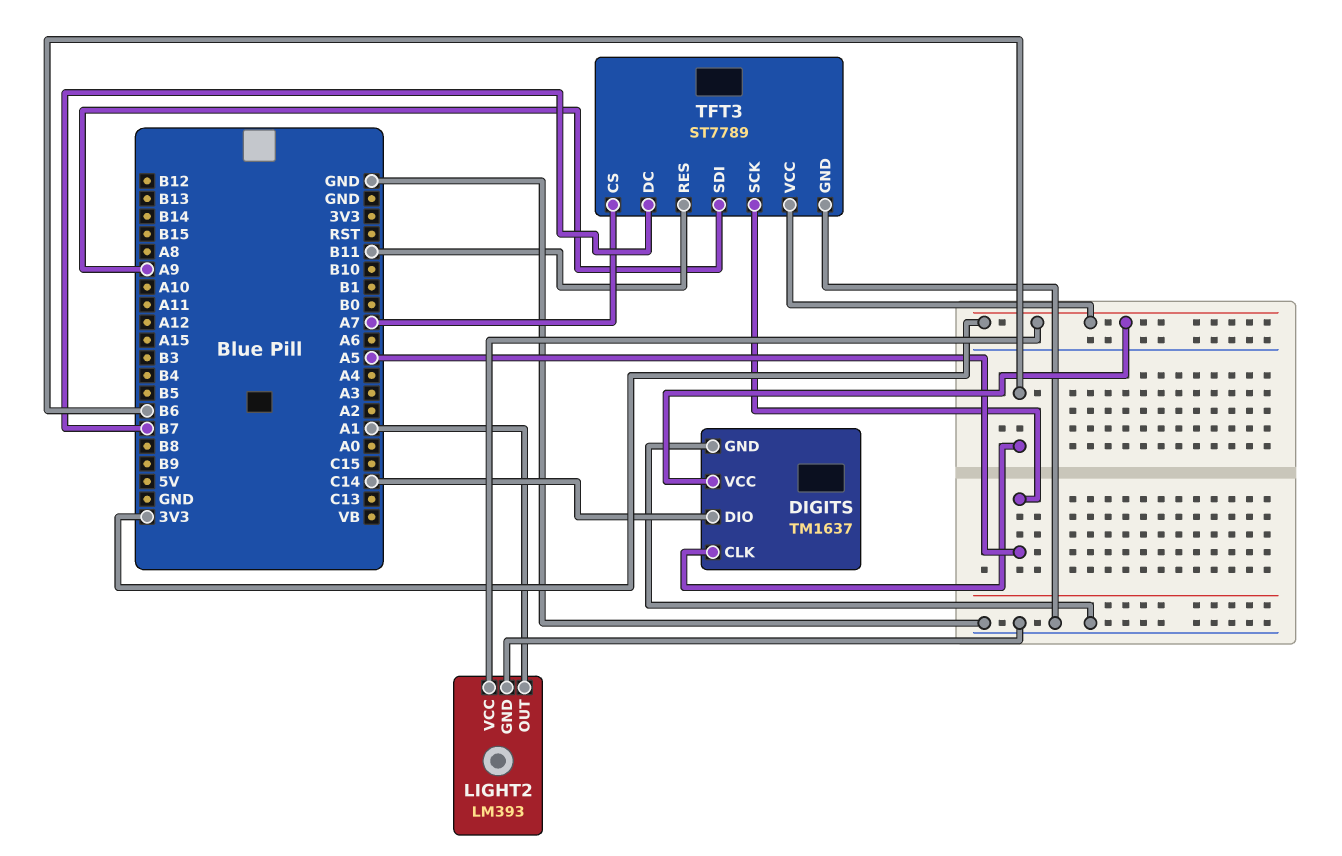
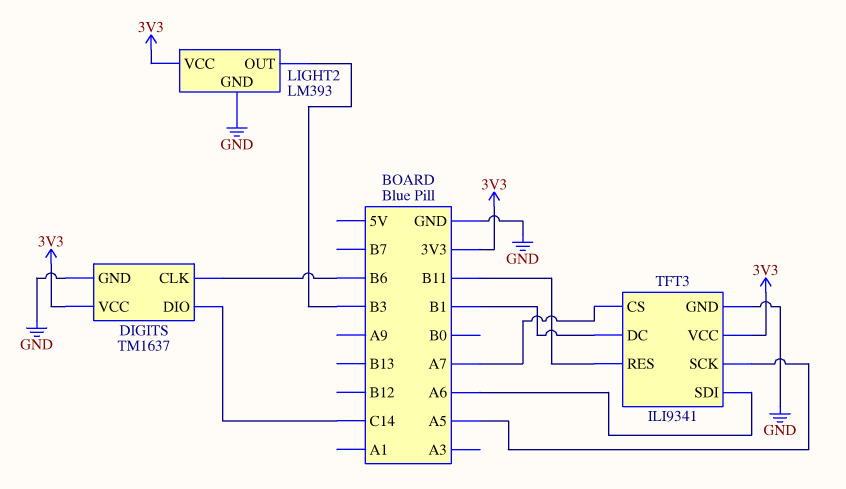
LIGHT2 pin OUT: A1 -> B3
TFT3: ST7789 -> ILI9341
TFT3 pin DC: B7 -> B1
TFT3 pin SDI: A9 -> A6

